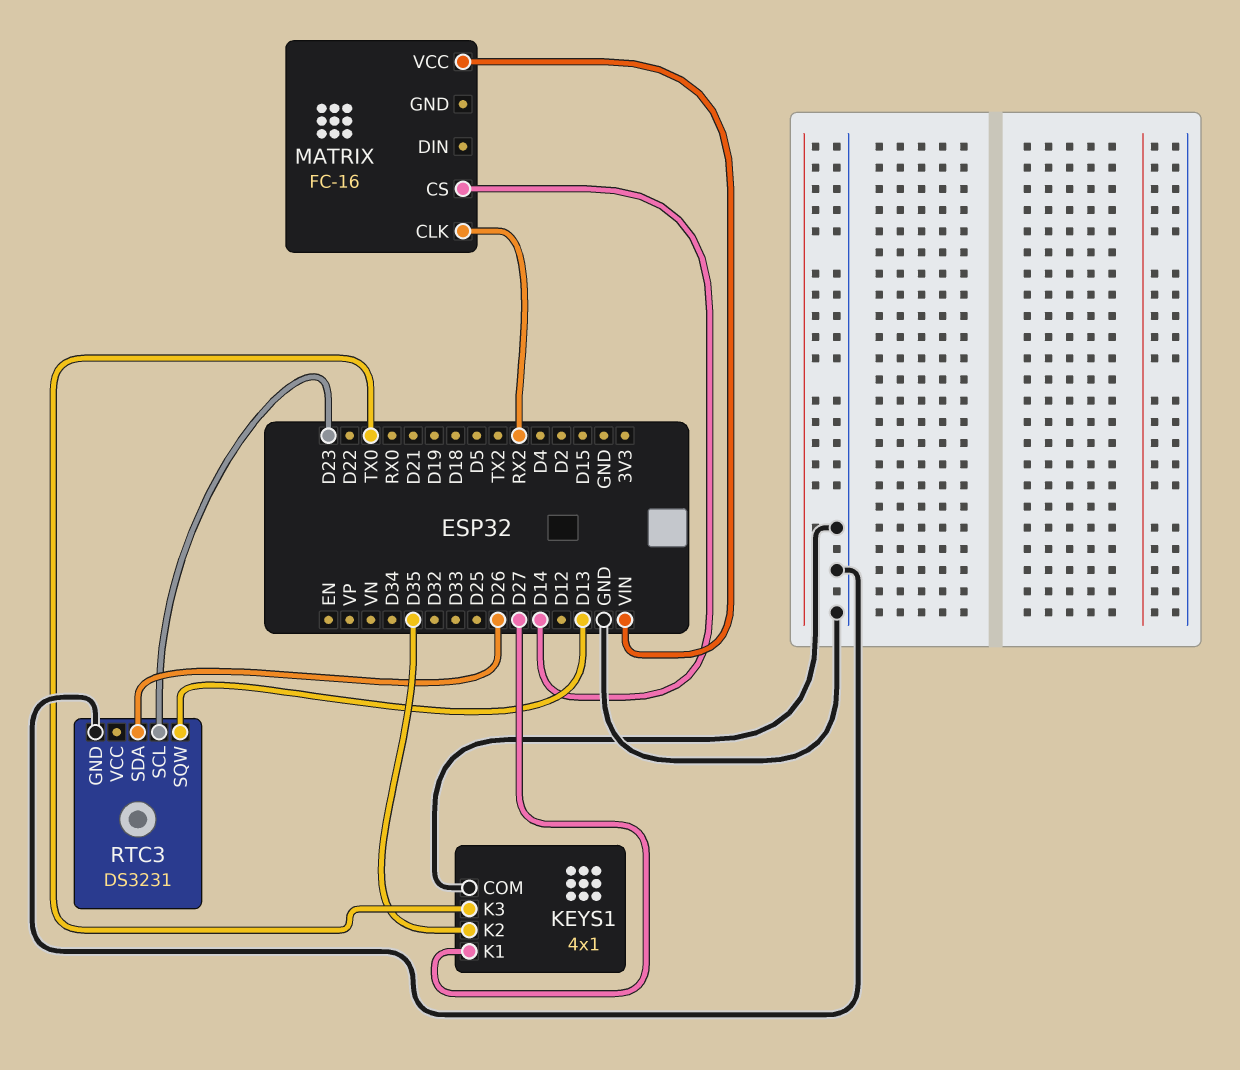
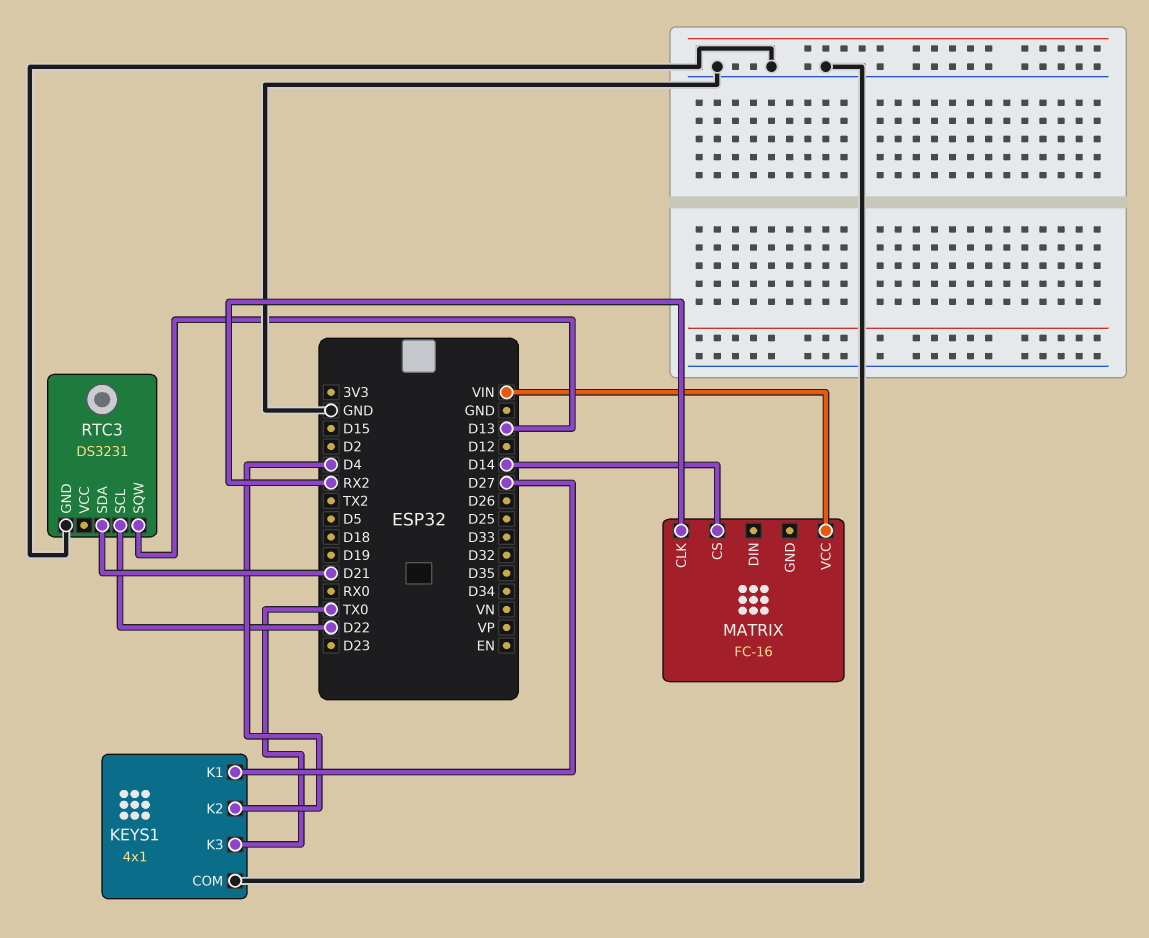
KEYS1 pin K2: D35 -> D4
RTC3 pin SCL: D23 -> D22
RTC3 pin SDA: D26 -> D21

